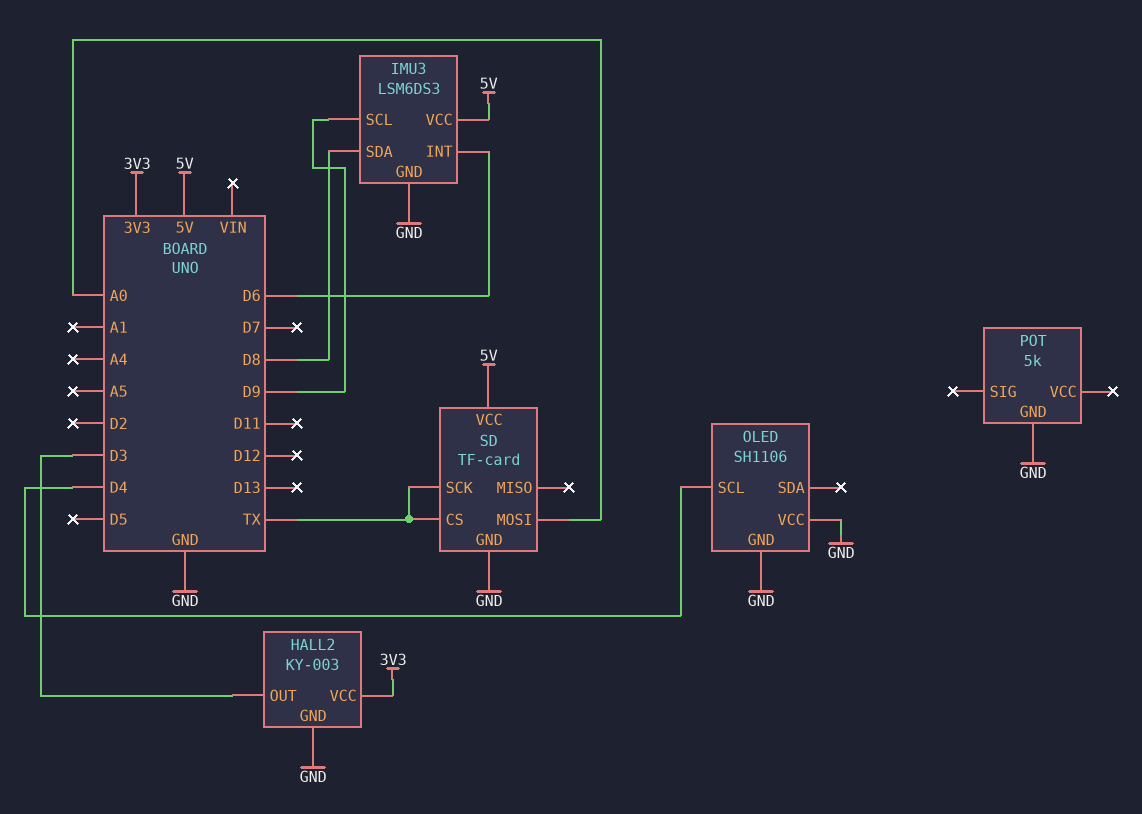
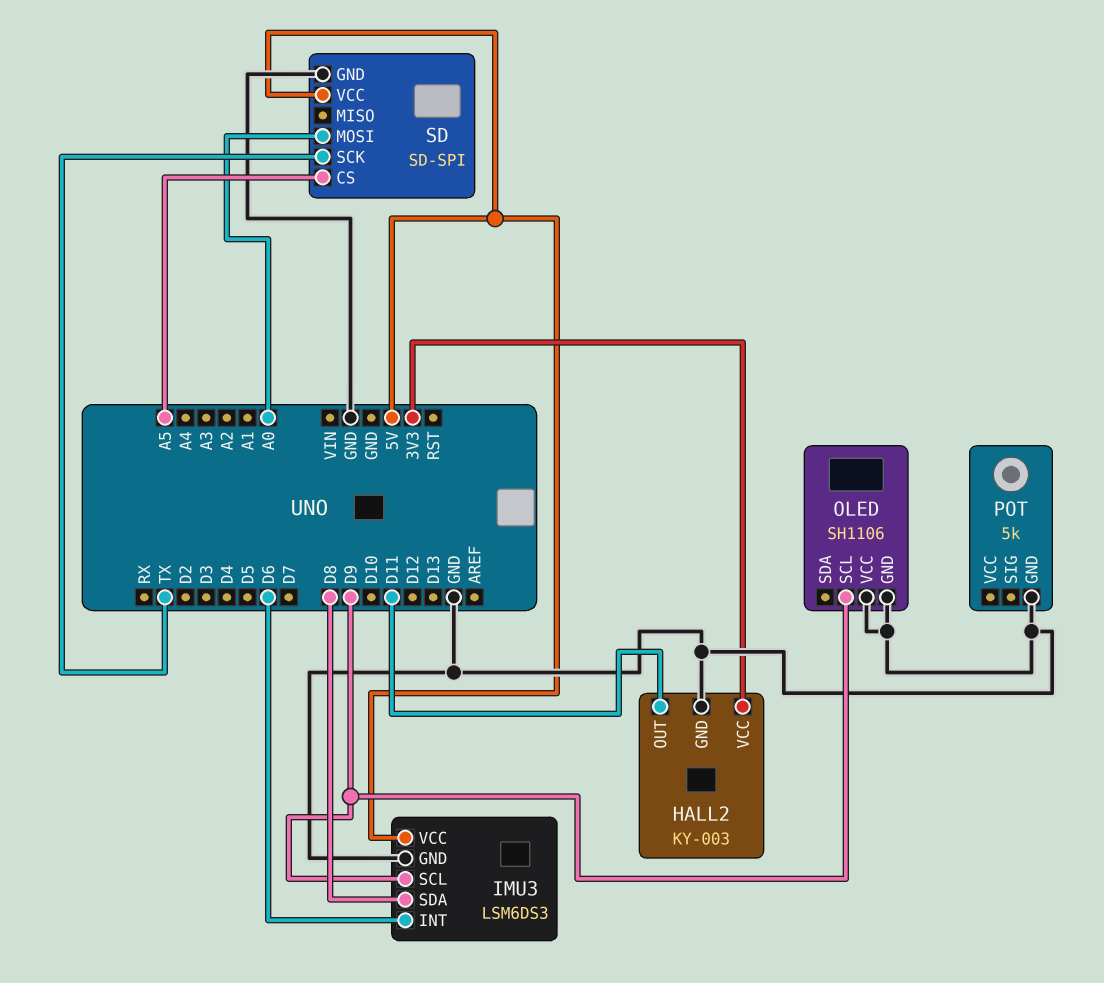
HALL2 pin OUT: D3 -> D11
OLED pin SCL: D4 -> D9
SD: TF-card -> SD-SPI
SD pin CS: TX -> A5

